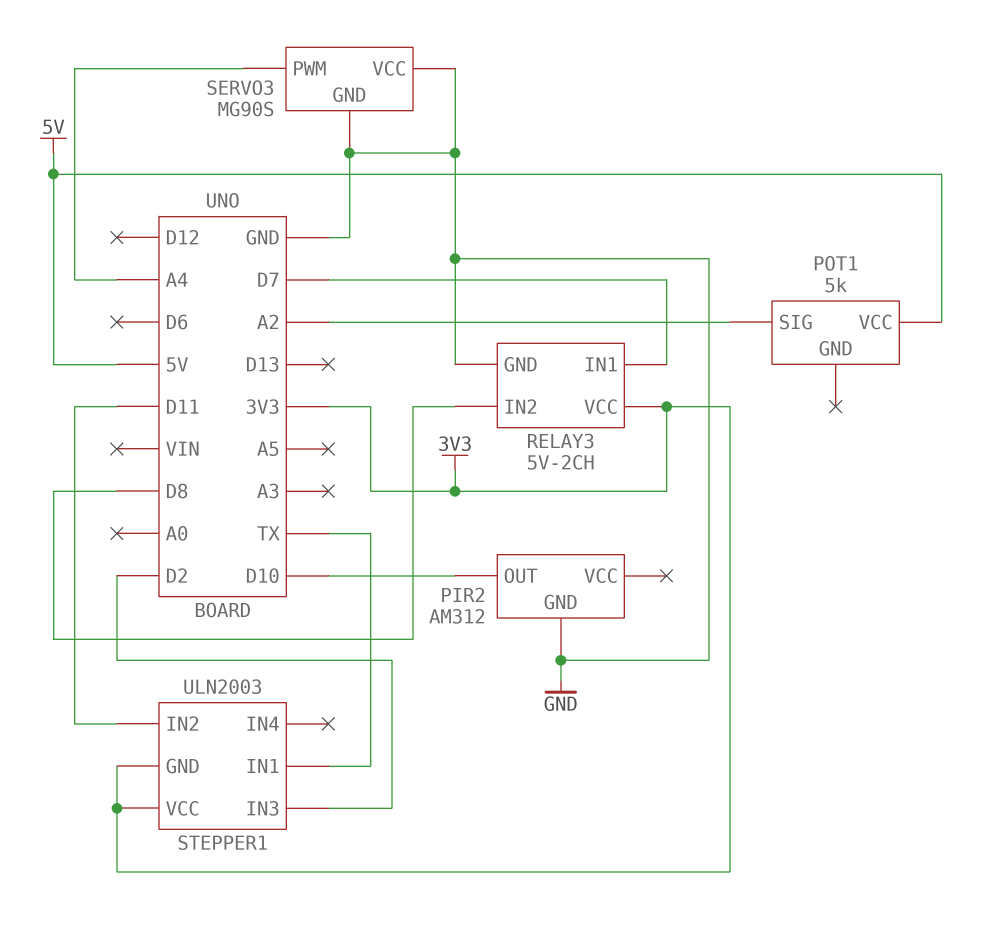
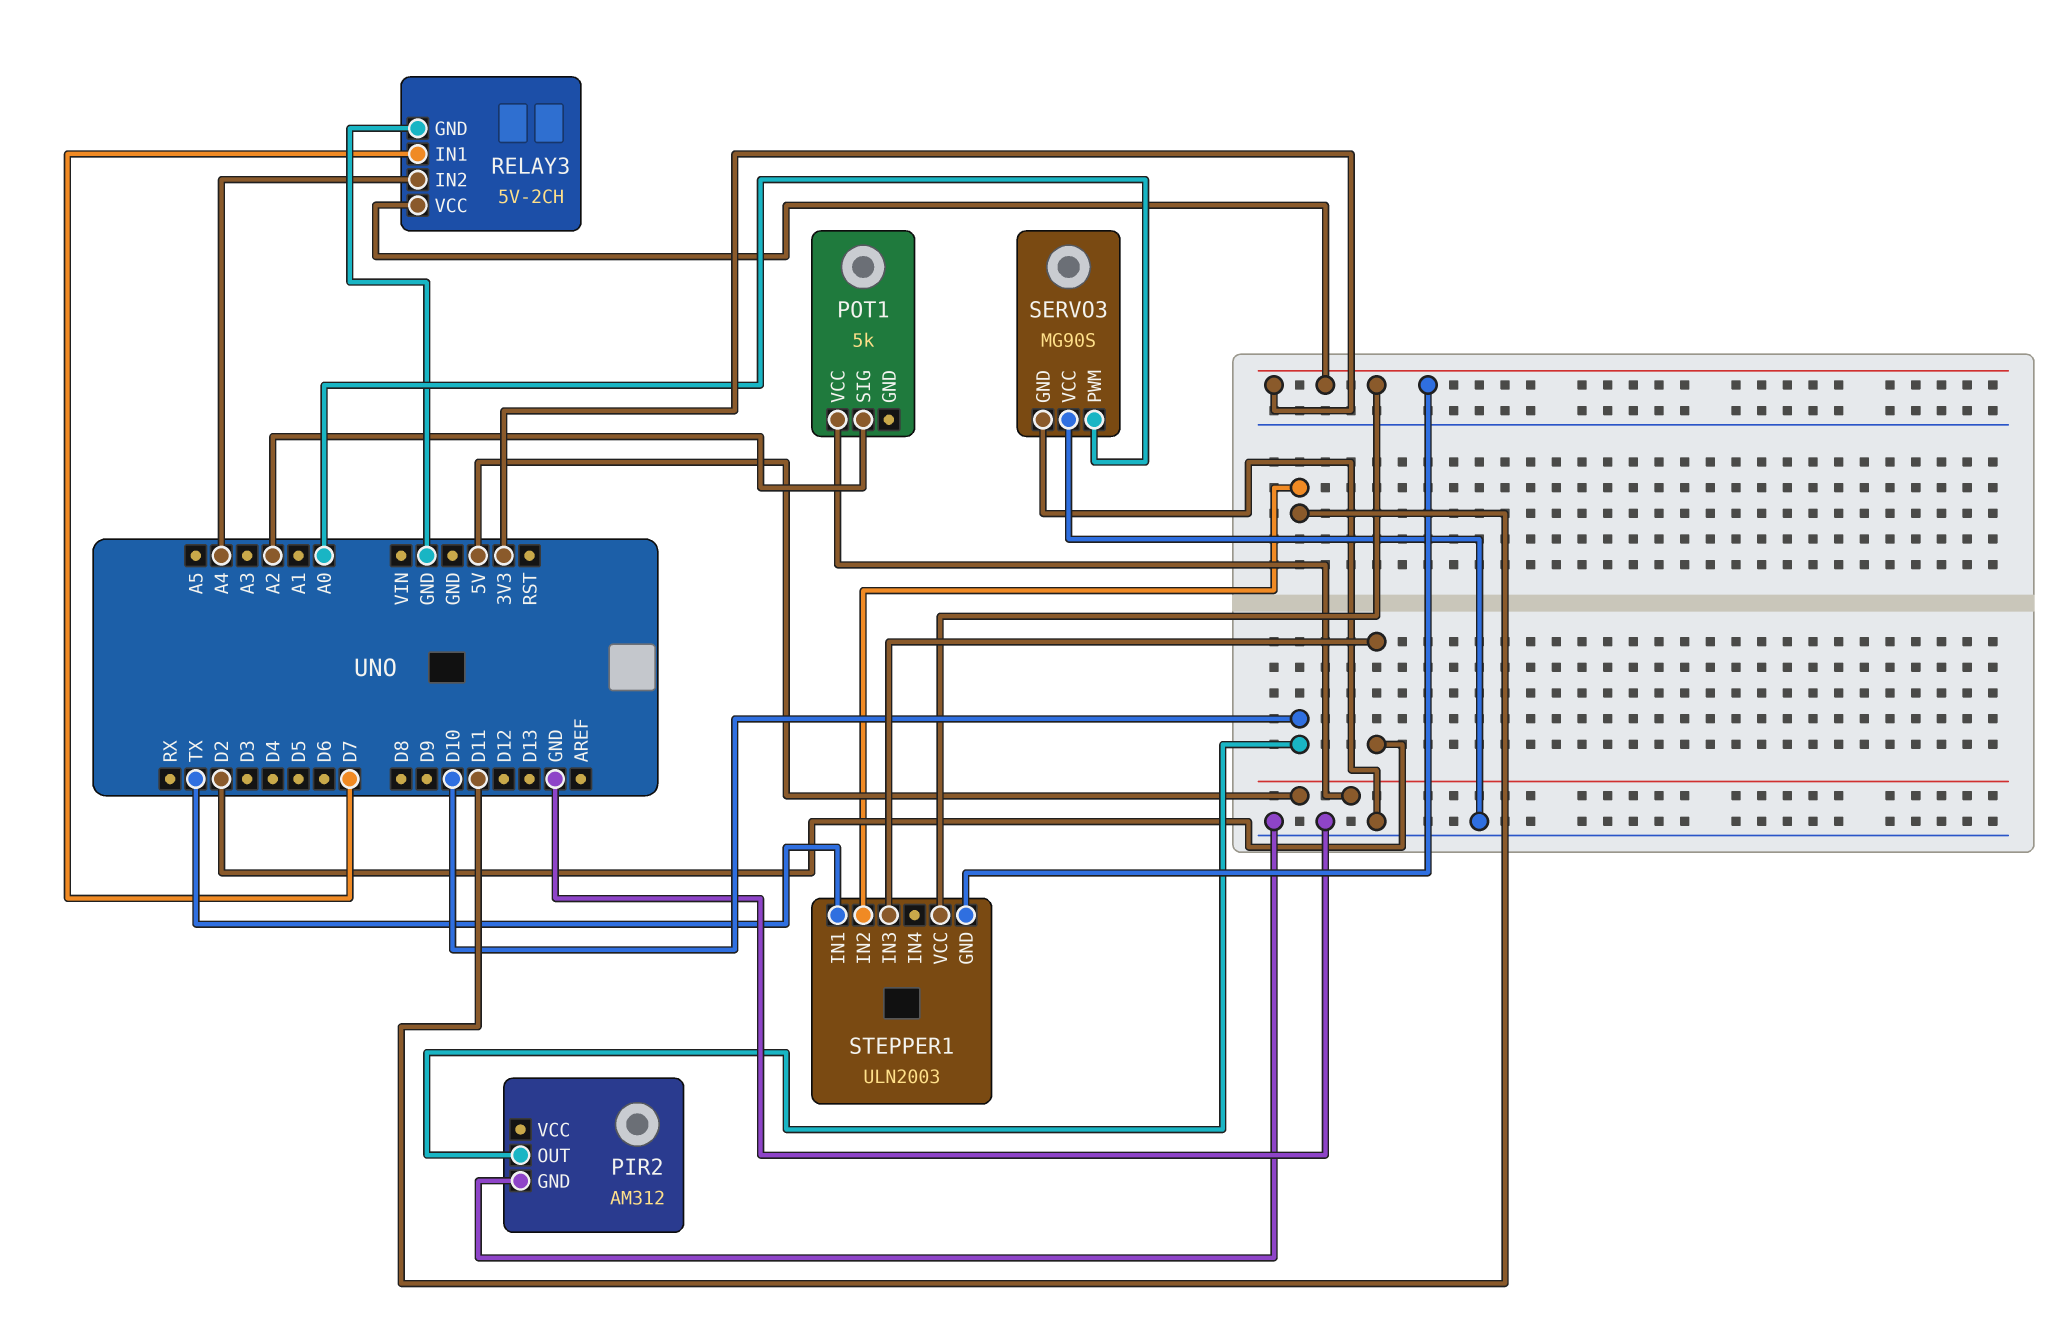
RELAY3 pin IN2: D8 -> A4
SERVO3 pin PWM: A4 -> A0

